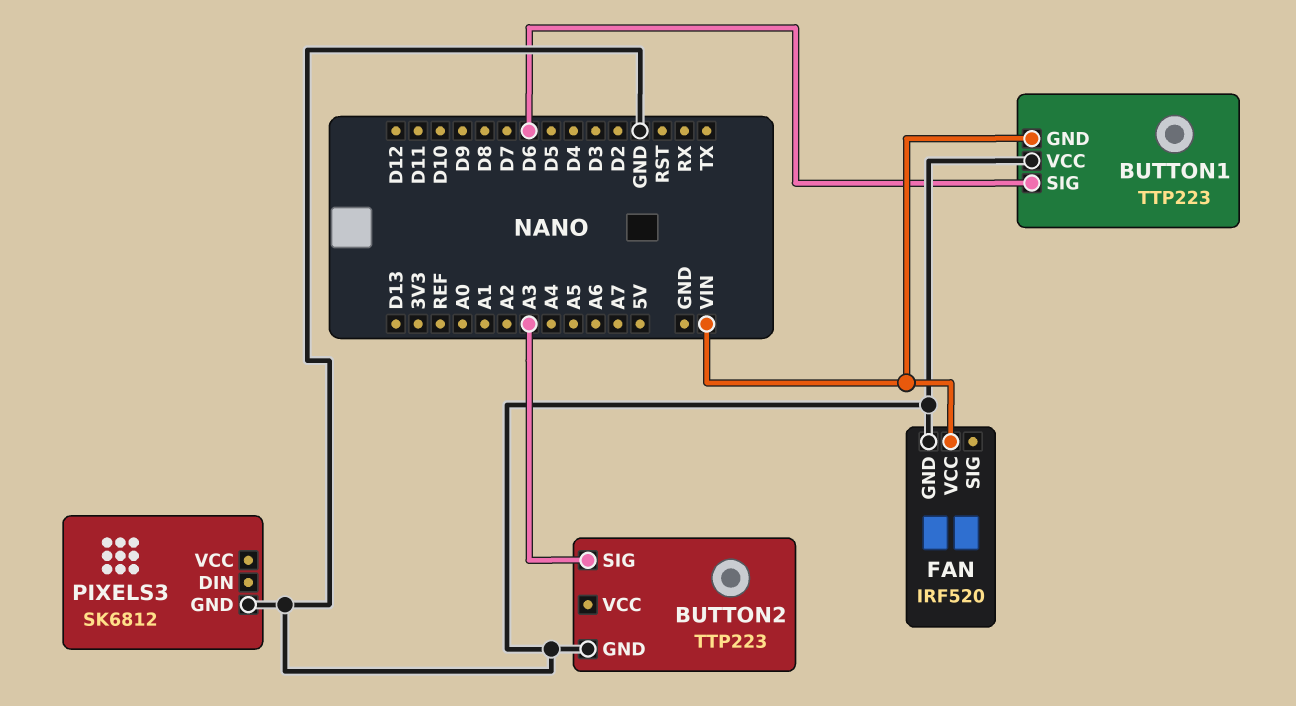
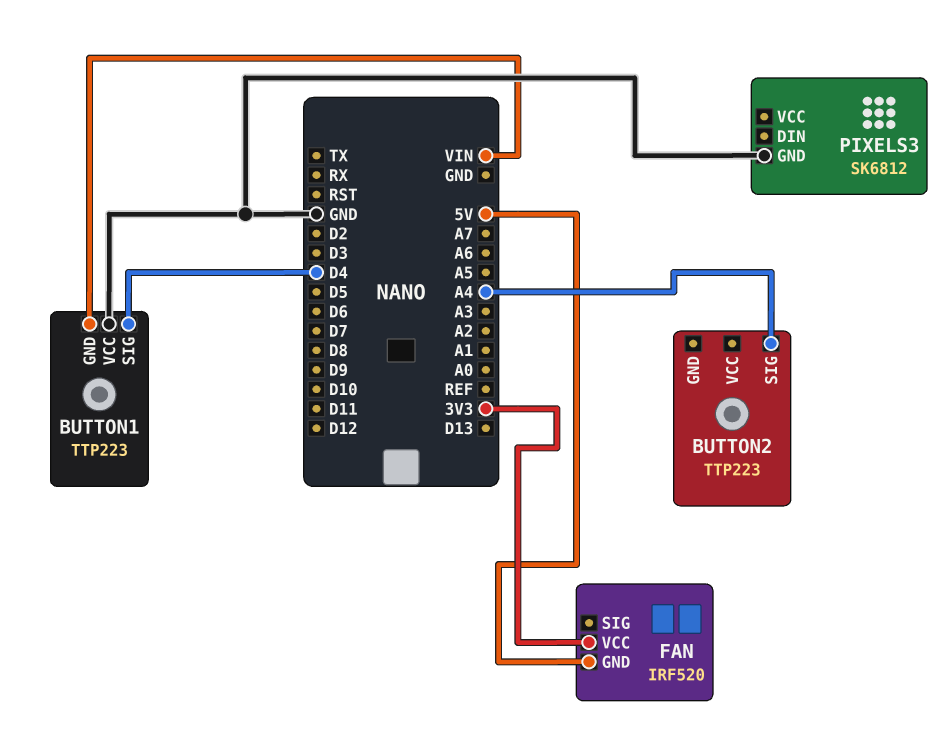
BUTTON1 pin SIG: D6 -> D4
BUTTON2 pin GND: GND -> none
BUTTON2 pin SIG: A3 -> A4
FAN pin GND: GND -> 5V
FAN pin VCC: VIN -> 3V3

